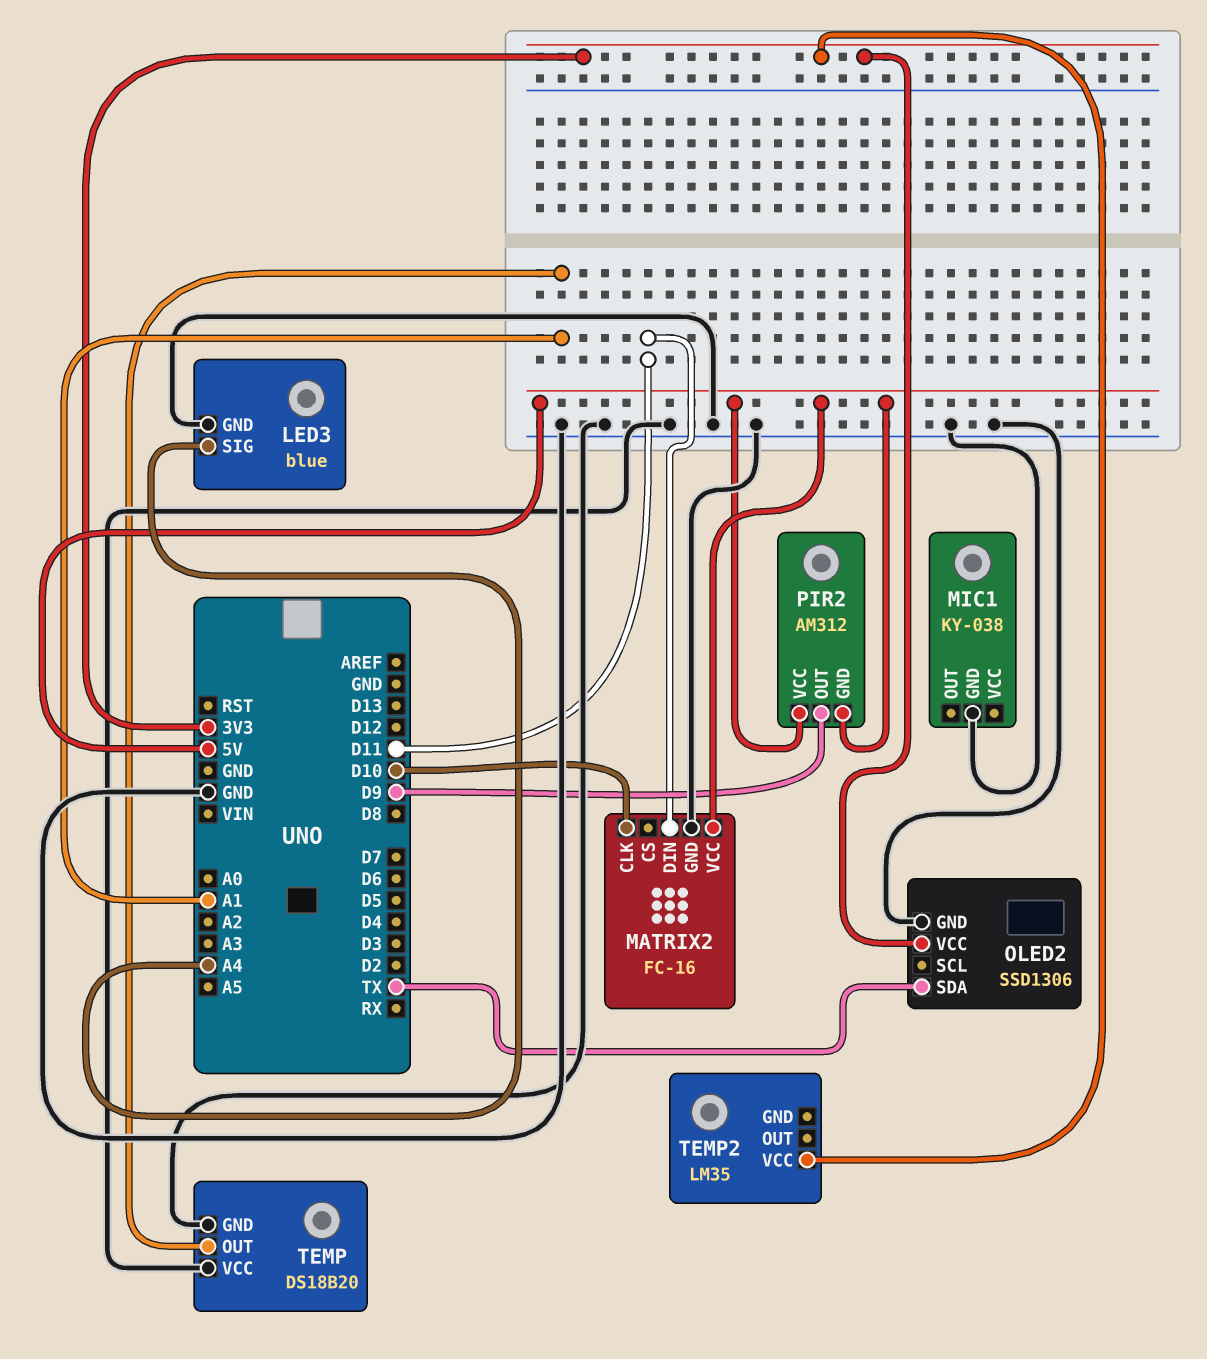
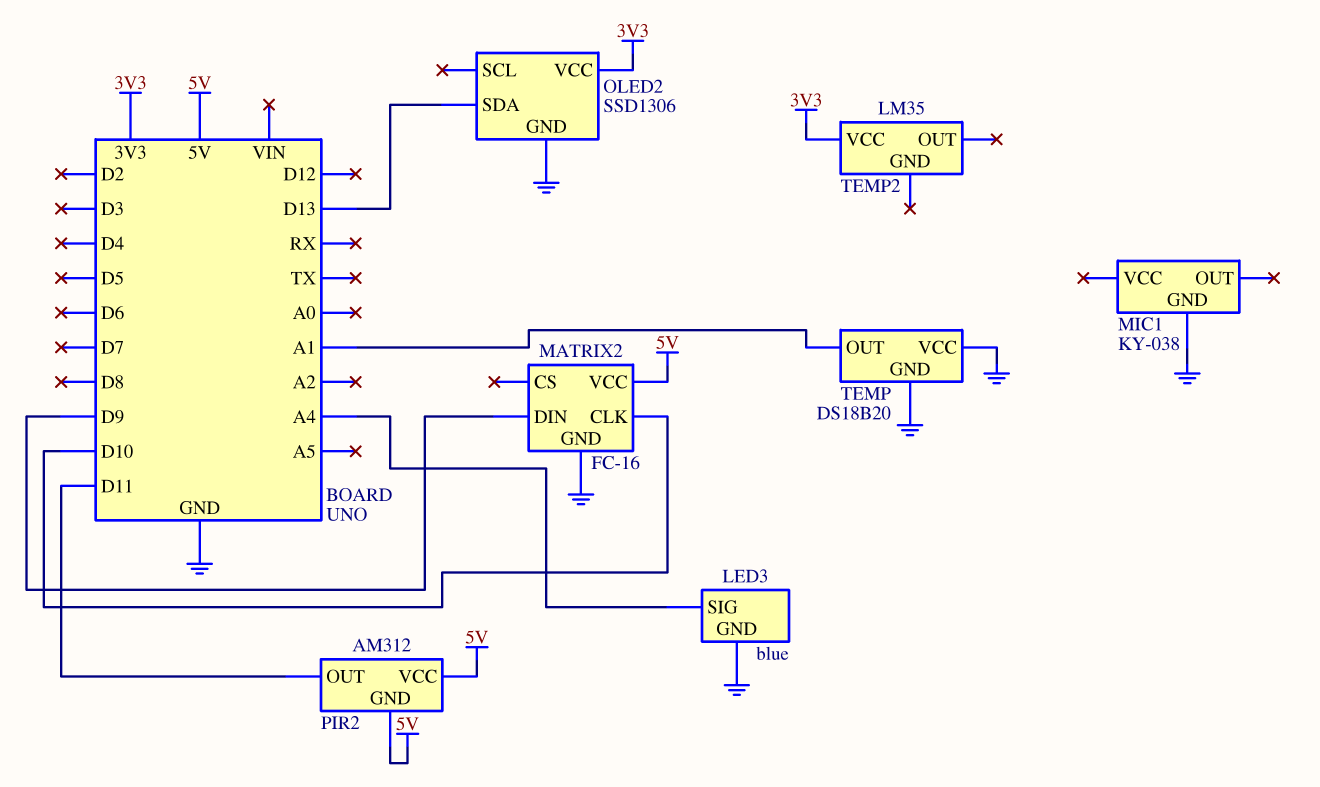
MATRIX2 pin DIN: D11 -> D9
OLED2 pin SDA: TX -> D13
PIR2 pin OUT: D9 -> D11

